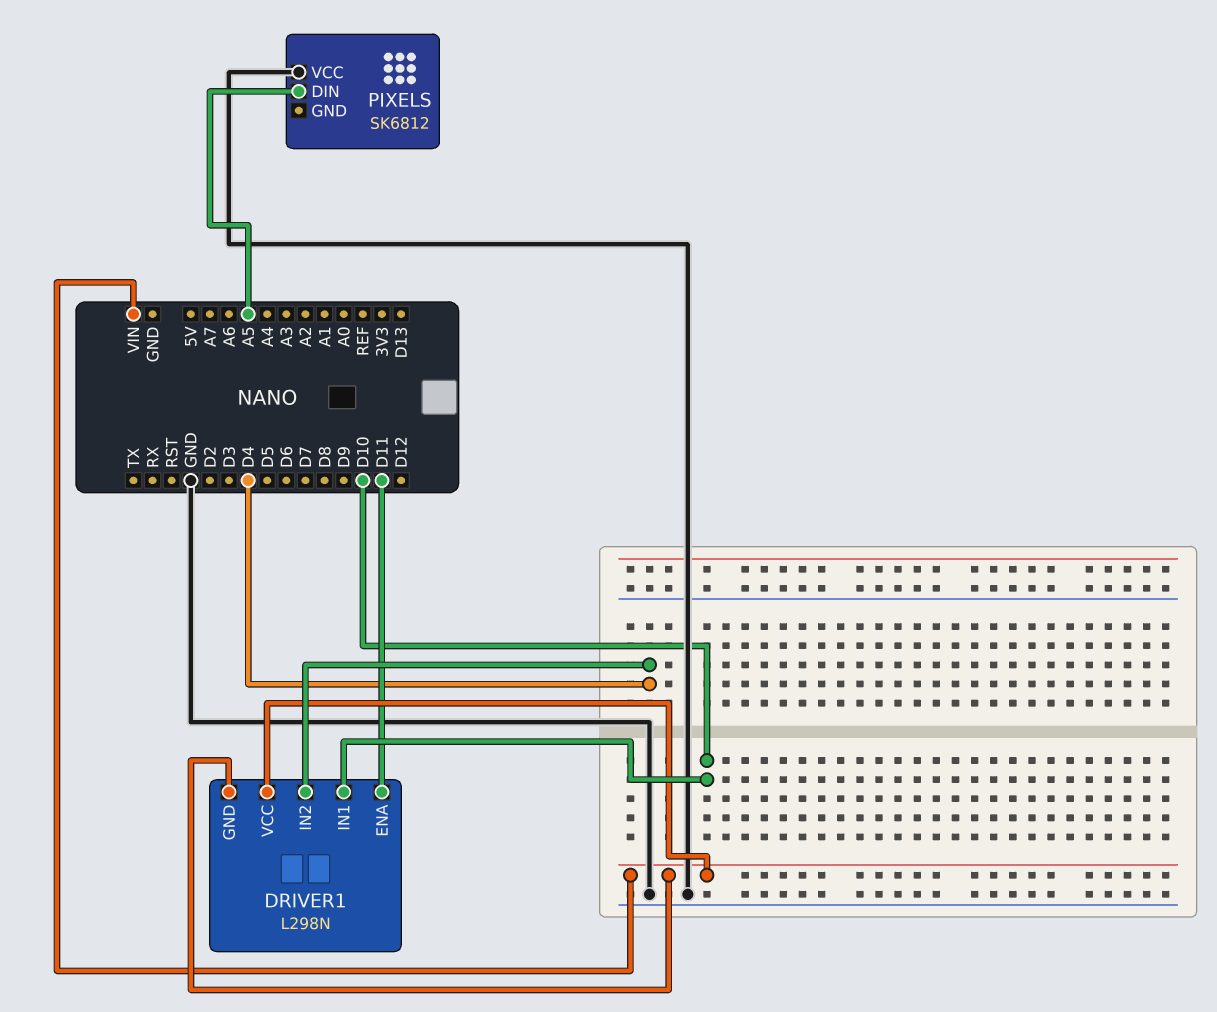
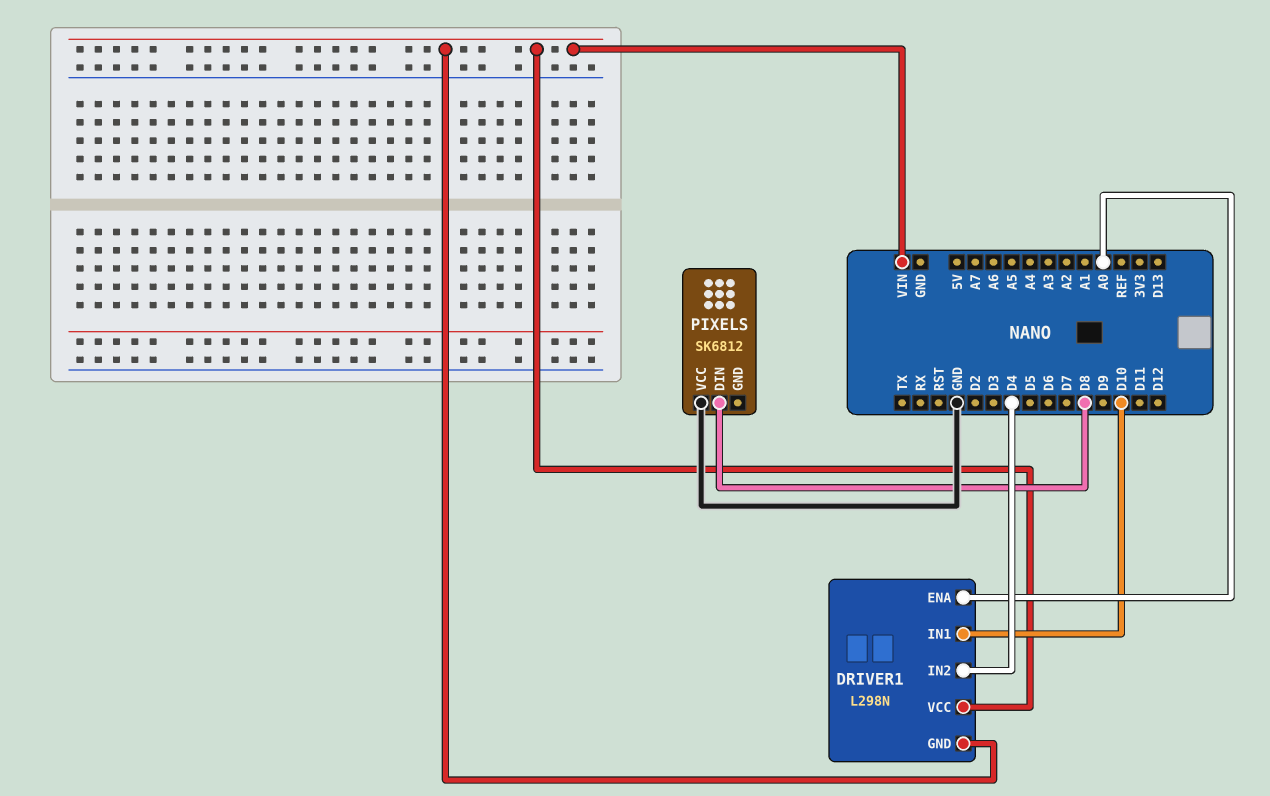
DRIVER1 pin ENA: D11 -> A0
PIXELS pin DIN: A5 -> D8

